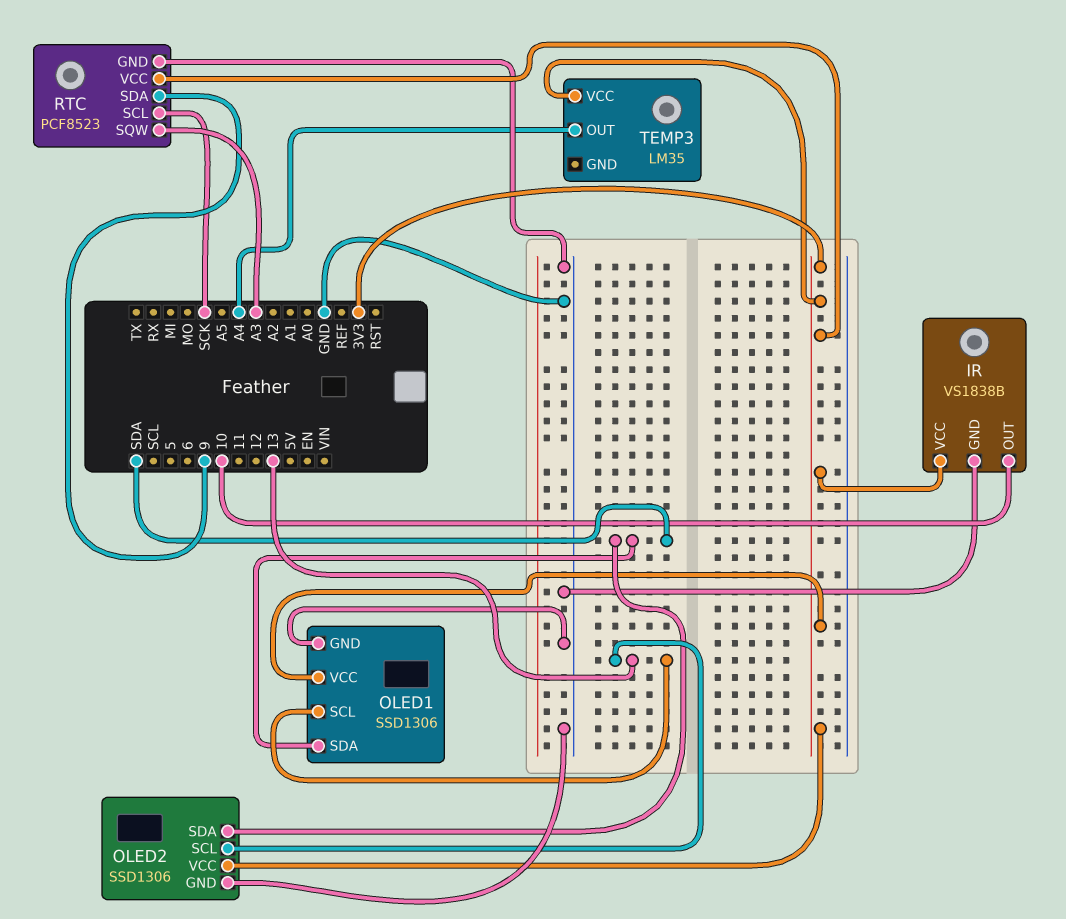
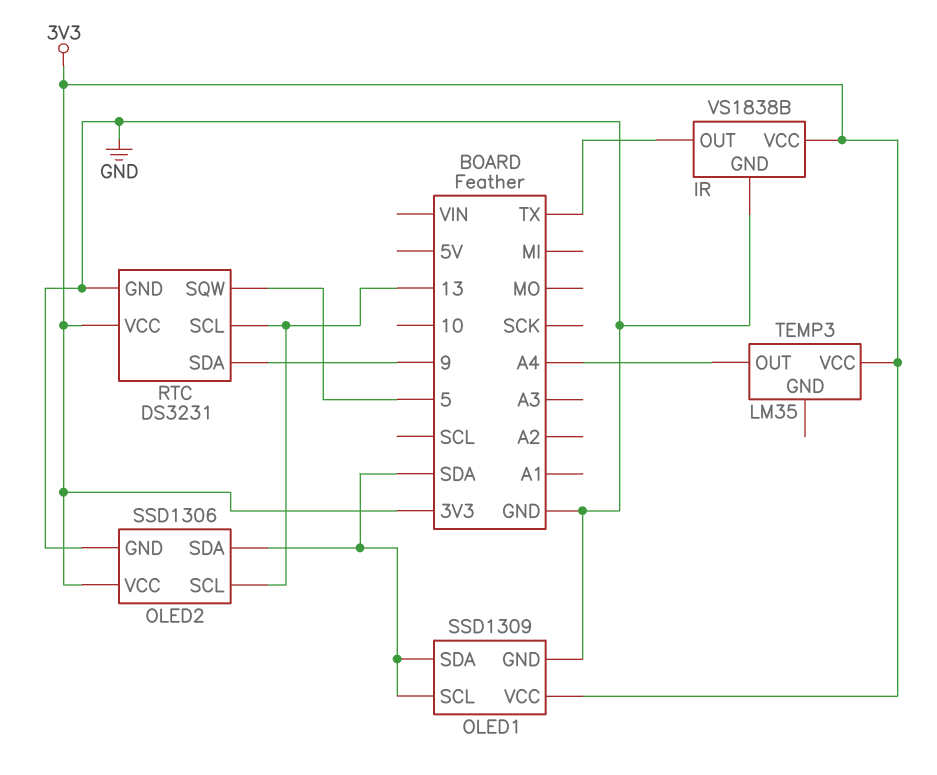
IR pin OUT: 10 -> TX
OLED1: SSD1306 -> SSD1309
OLED1 pin SCL: 13 -> SDA
RTC: PCF8523 -> DS3231
RTC pin SCL: SCK -> 13
RTC pin SQW: A3 -> 5

